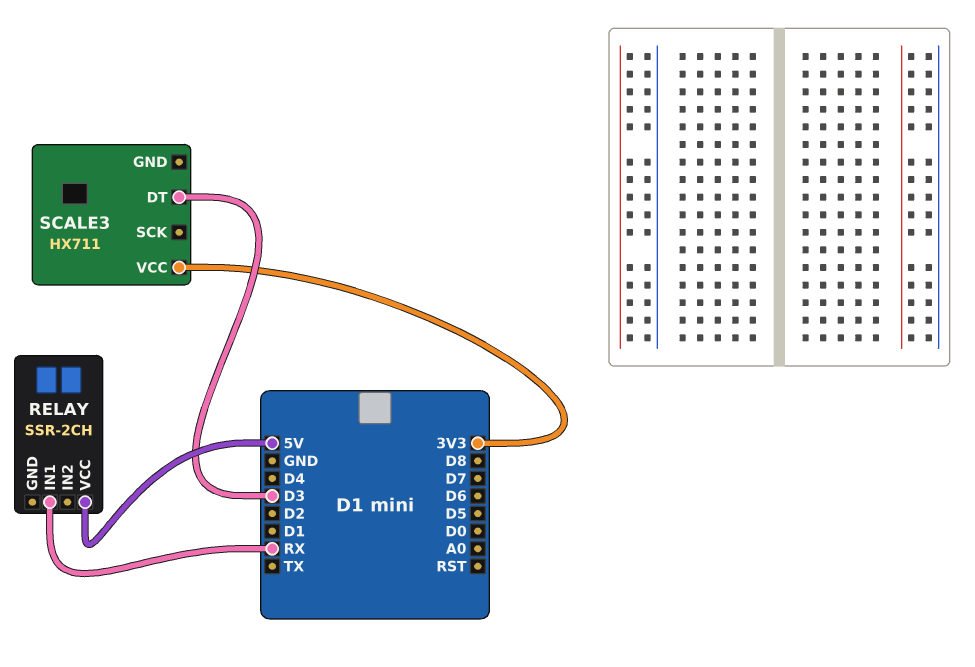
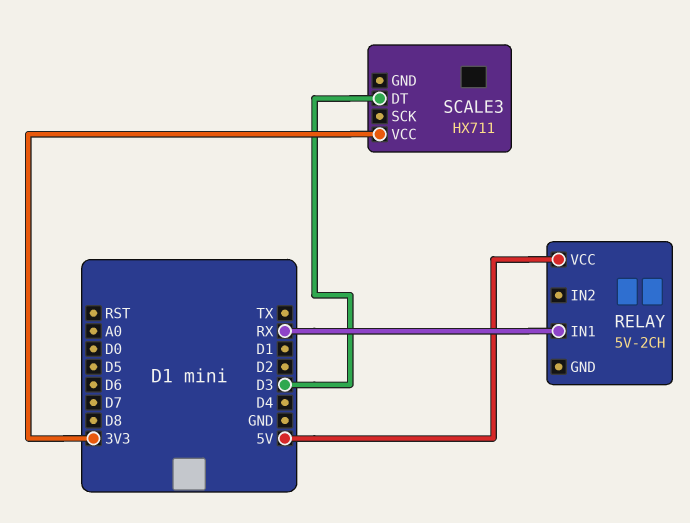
RELAY: SSR-2CH -> 5V-2CH

